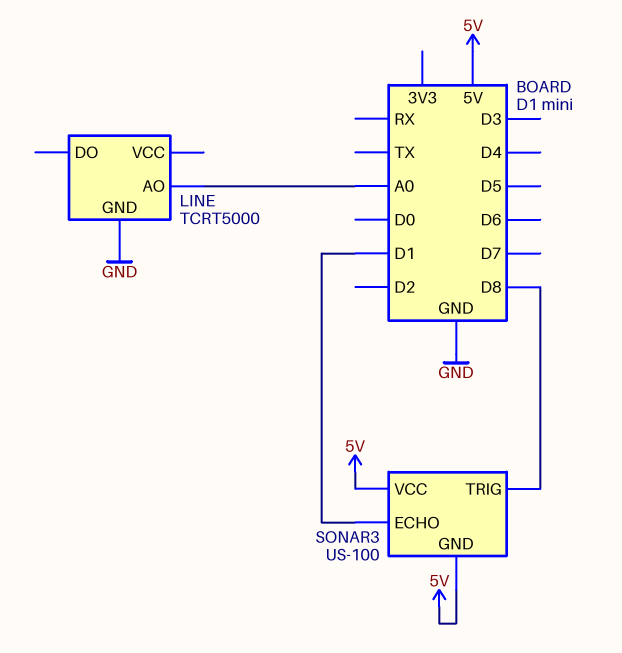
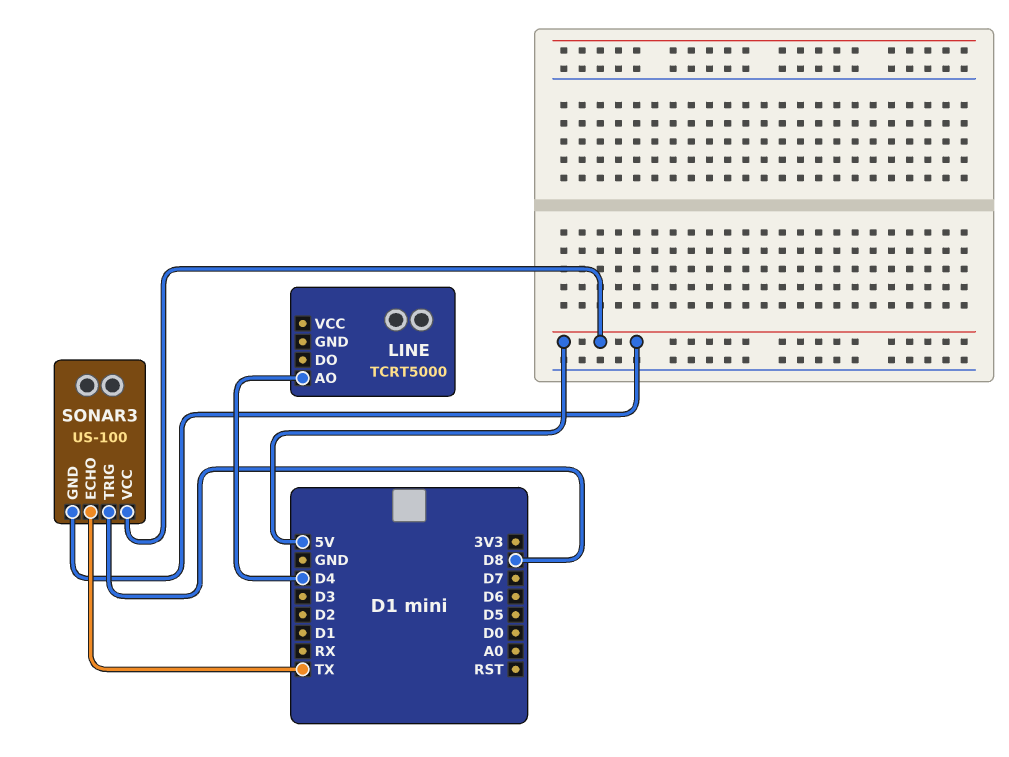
LINE pin AO: A0 -> D4
LINE pin GND: GND -> none
SONAR3 pin ECHO: D1 -> TX

